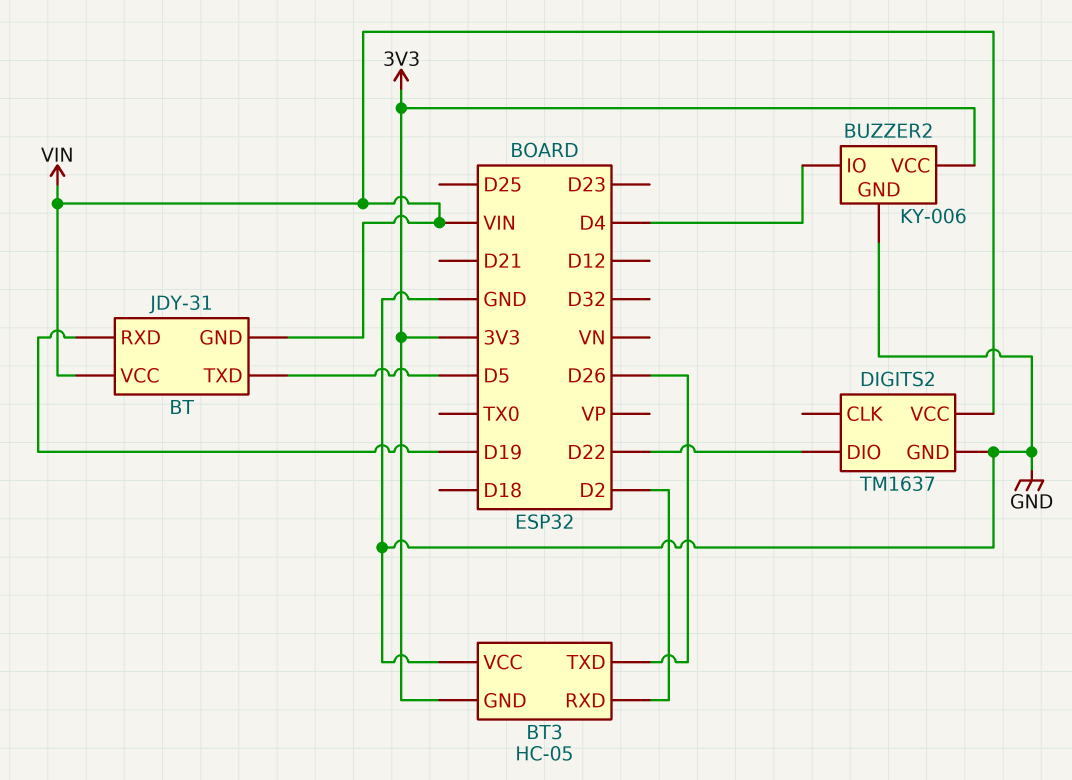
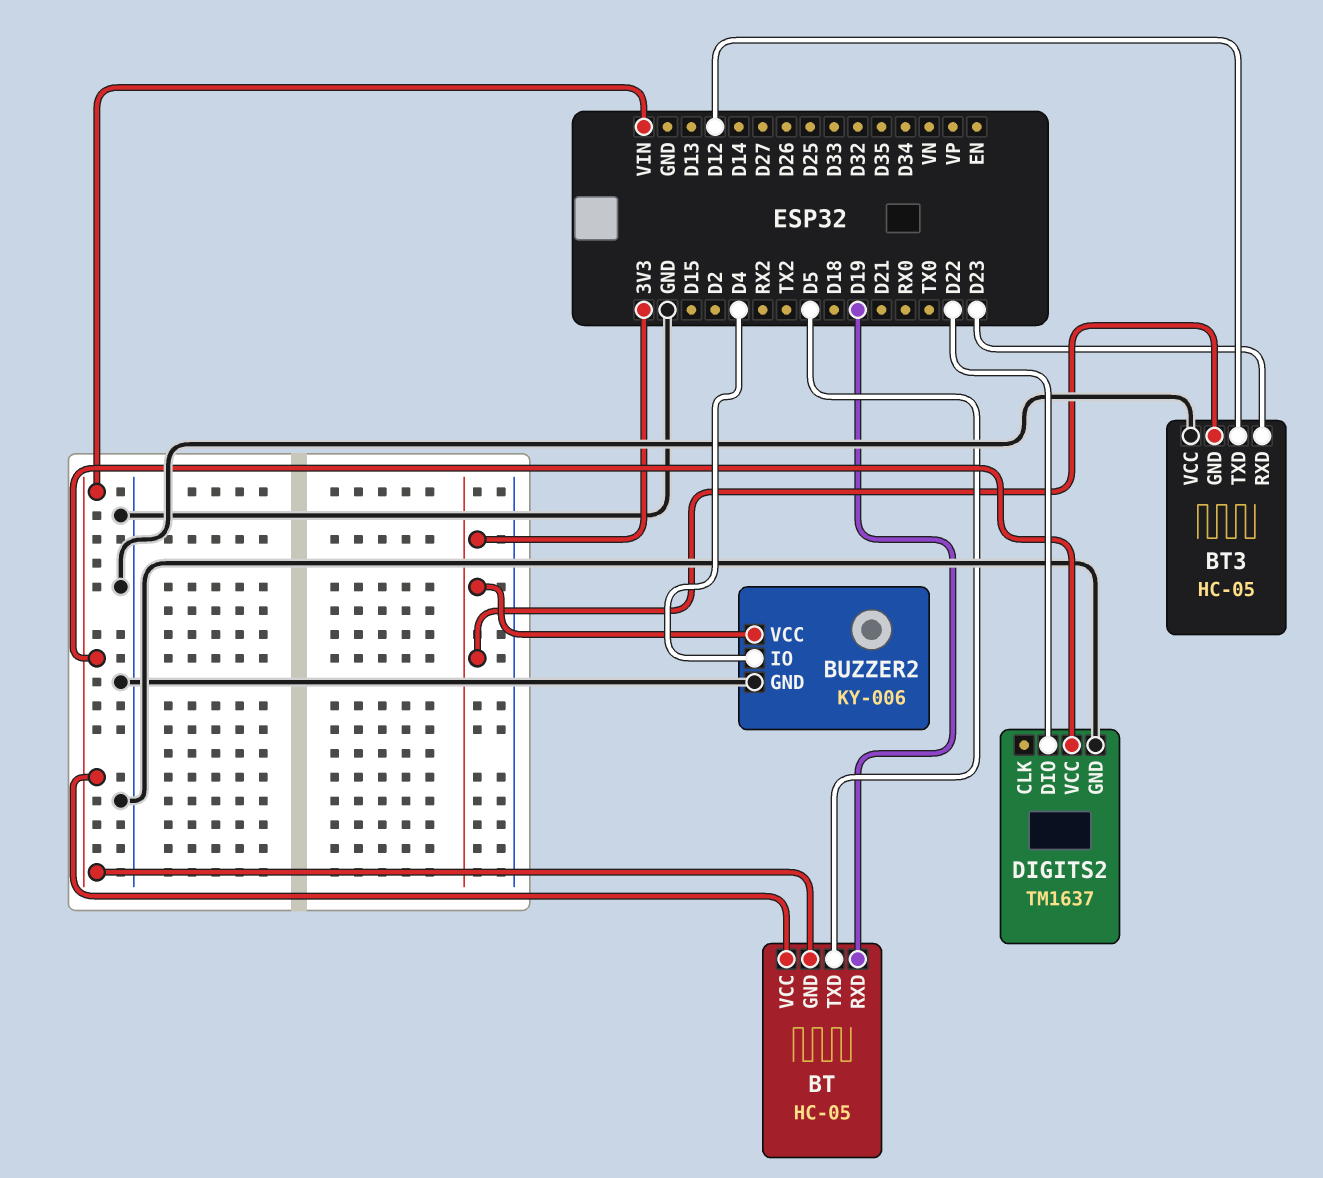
BT: JDY-31 -> HC-05
BT3 pin RXD: D2 -> D23
BT3 pin TXD: D26 -> D12

